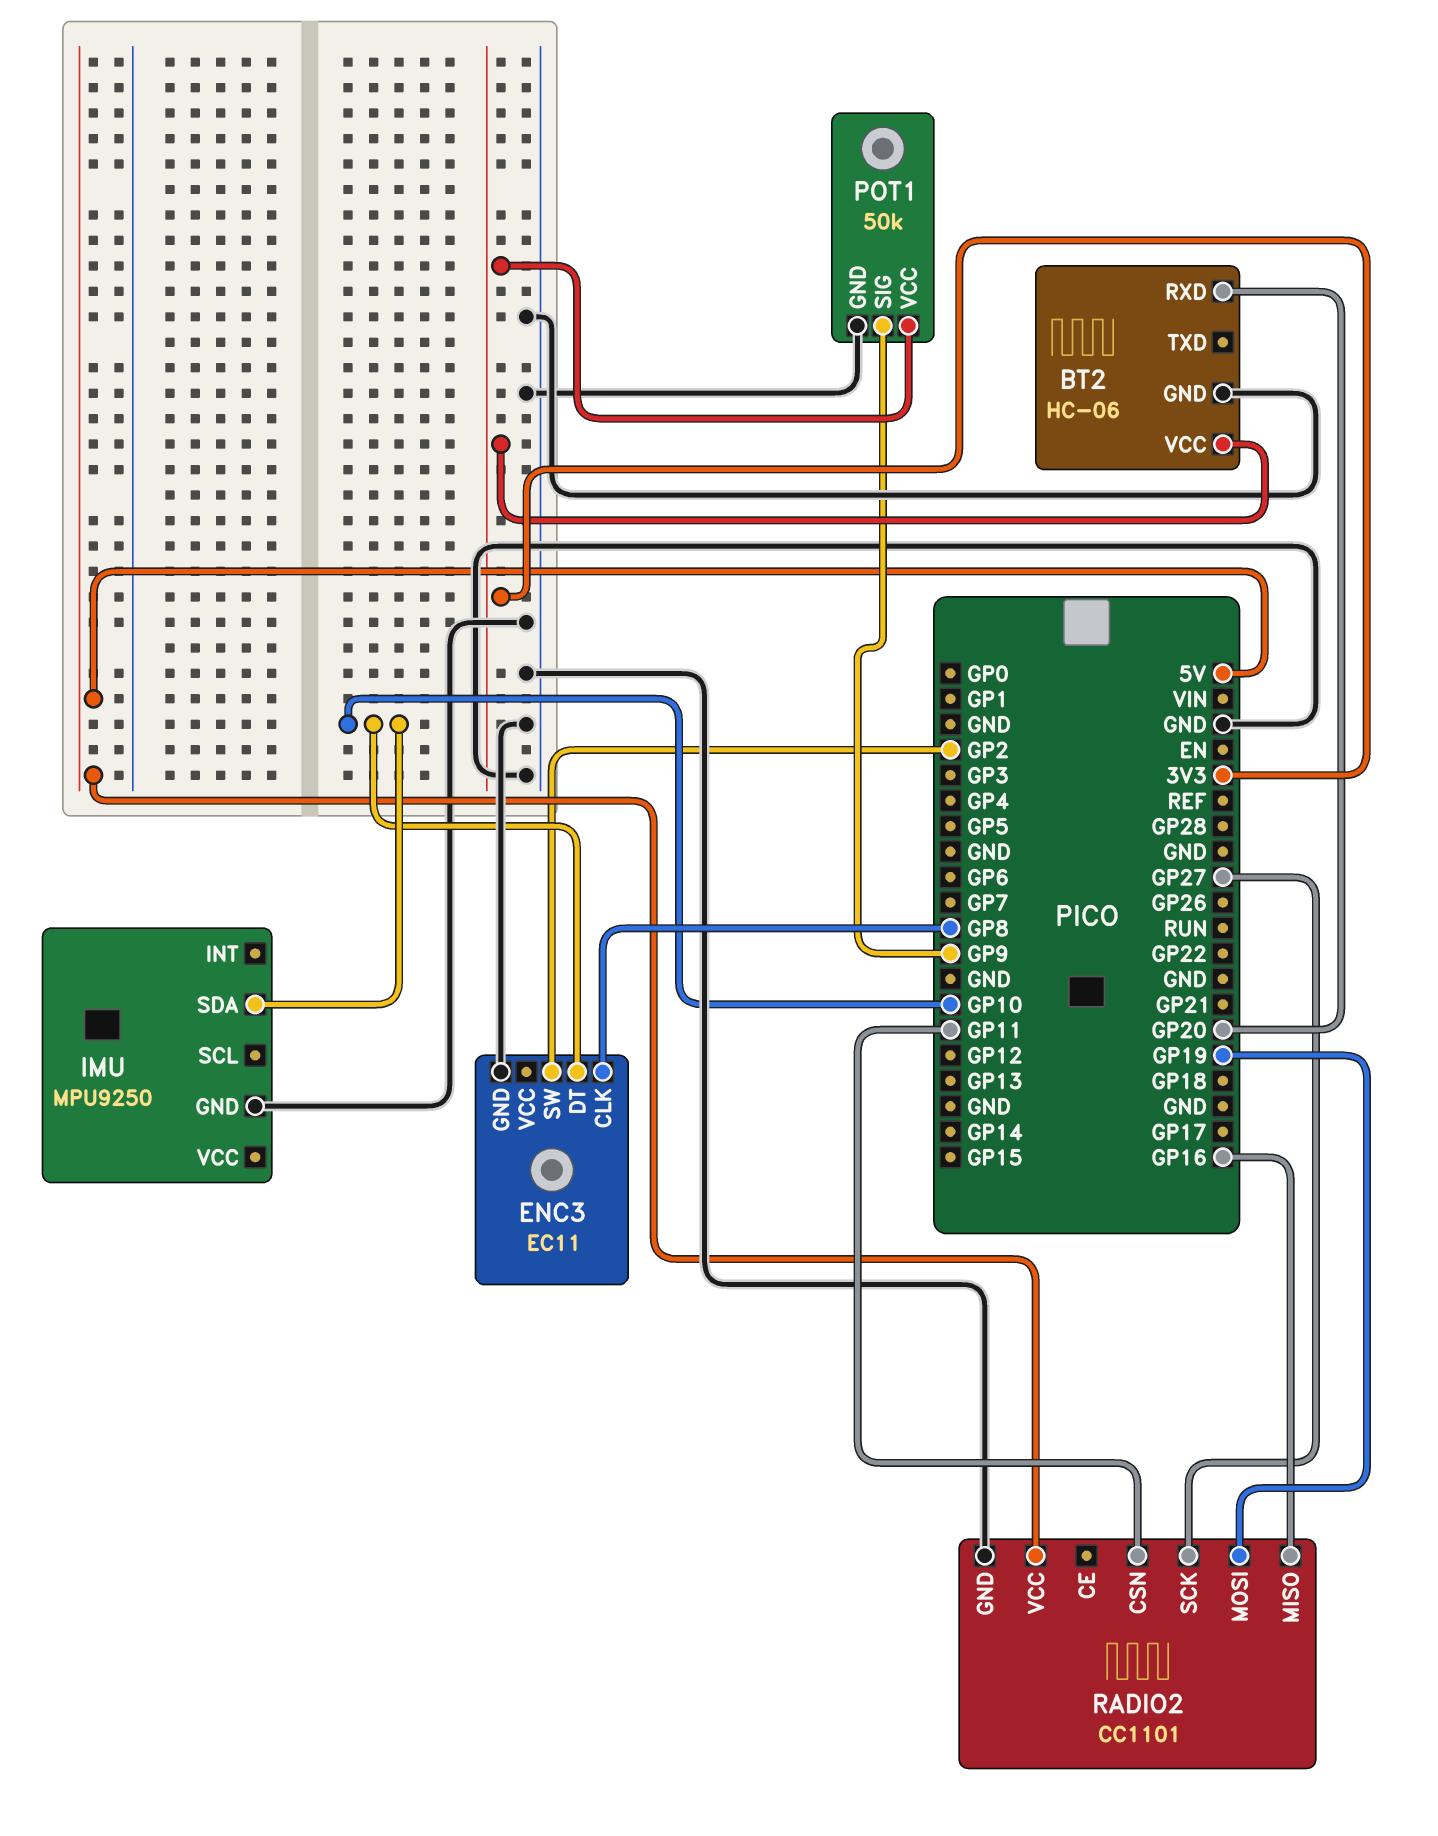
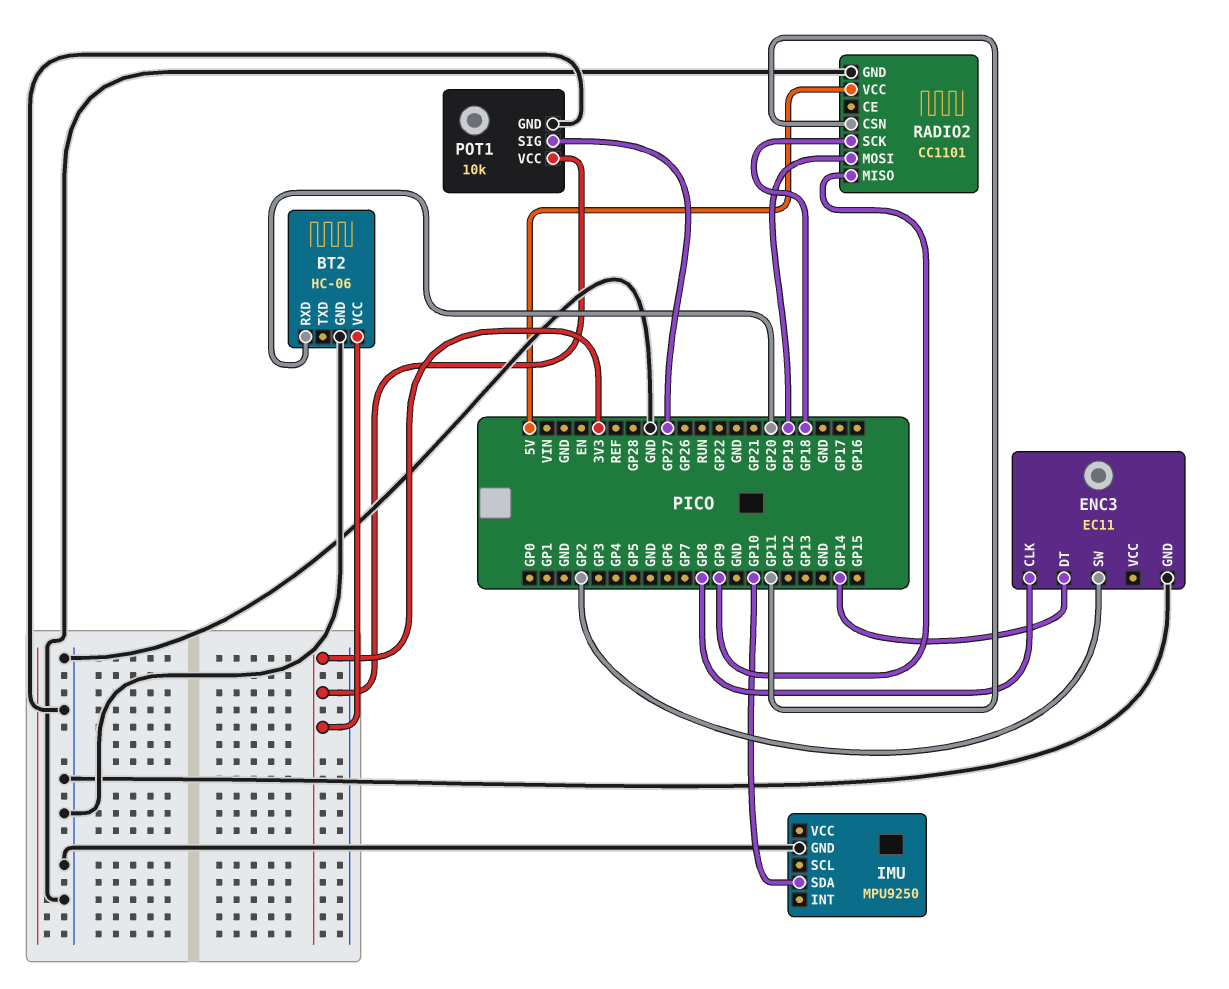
ENC3 pin DT: GP10 -> GP14
POT1: 50k -> 10k
POT1 pin SIG: GP9 -> GP27
RADIO2 pin MISO: GP16 -> GP9
RADIO2 pin SCK: GP27 -> GP18

